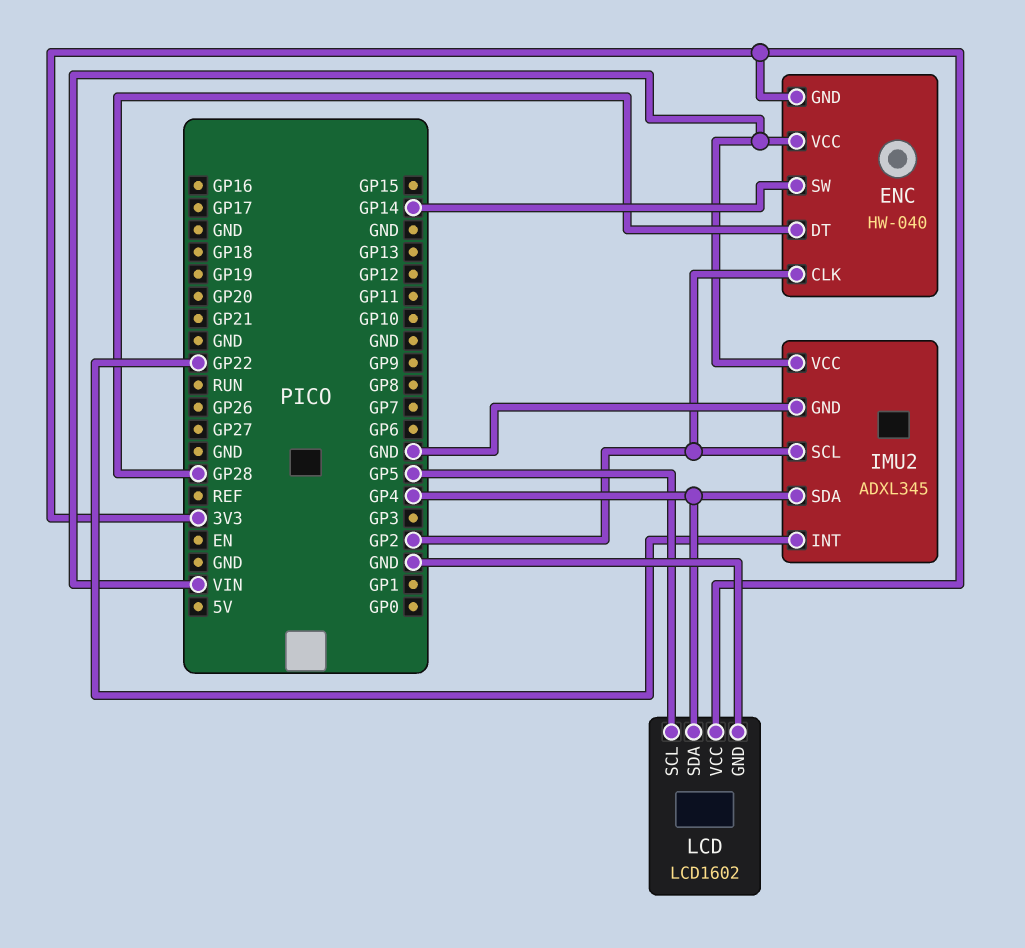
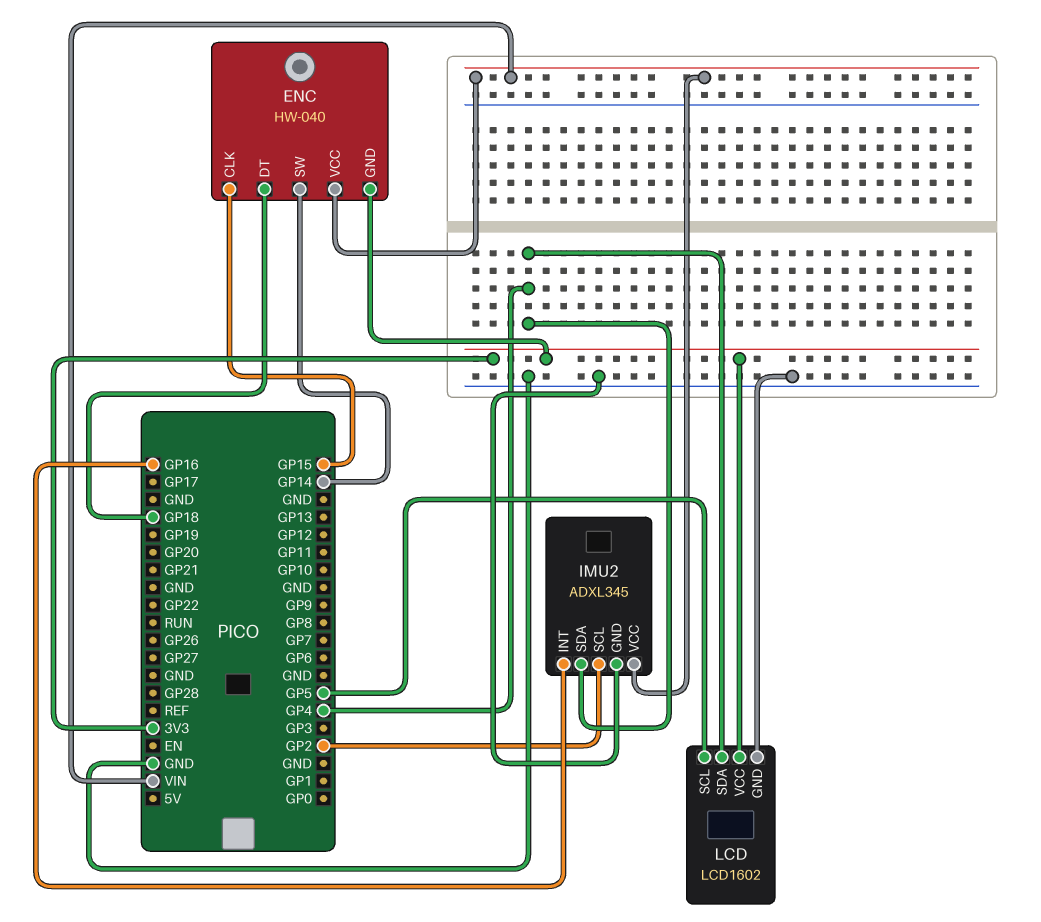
ENC pin CLK: GP2 -> GP15
ENC pin DT: GP28 -> GP18
IMU2 pin INT: GP22 -> GP16

